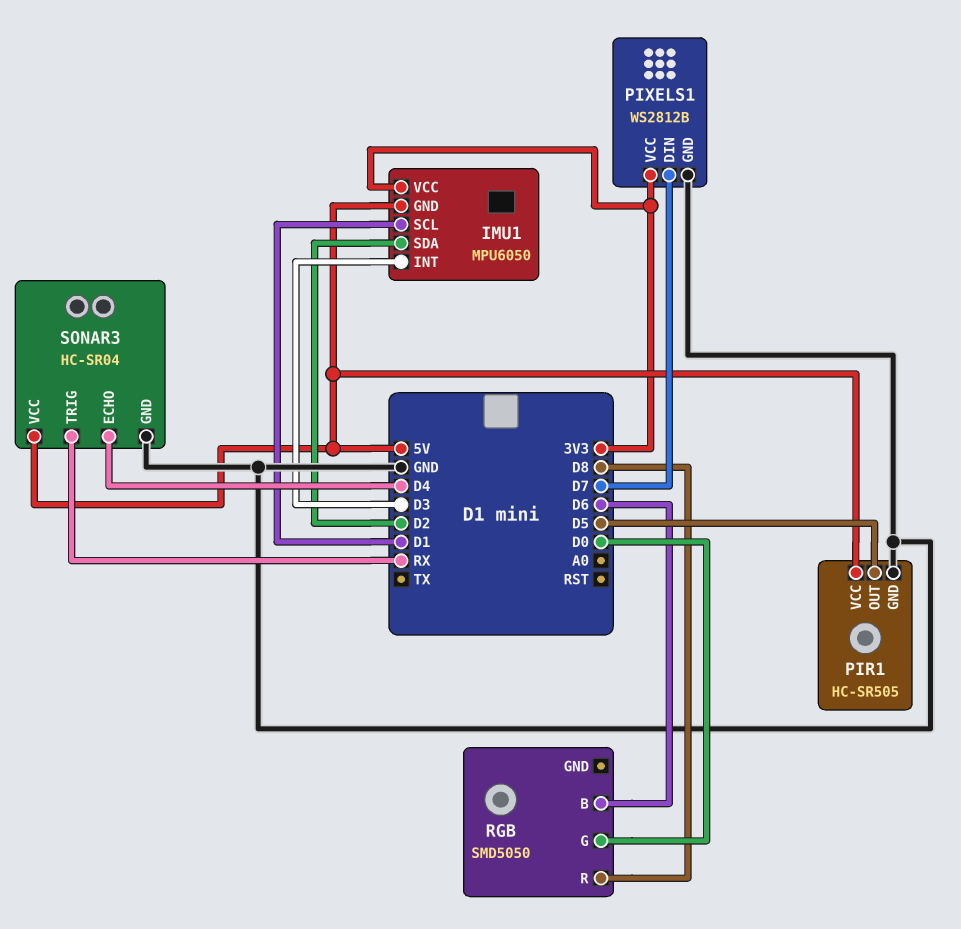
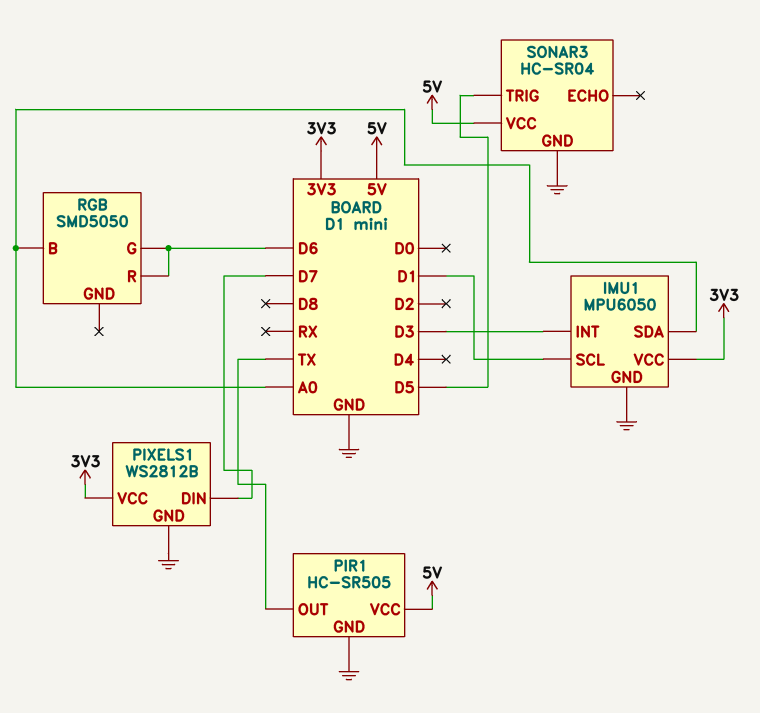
IMU1 pin GND: 5V -> GND
IMU1 pin SDA: D2 -> A0
PIR1 pin OUT: D5 -> TX
RGB pin B: D6 -> A0
RGB pin G: D0 -> D6
RGB pin R: D8 -> D6
SONAR3 pin ECHO: D4 -> none
SONAR3 pin TRIG: RX -> D5

